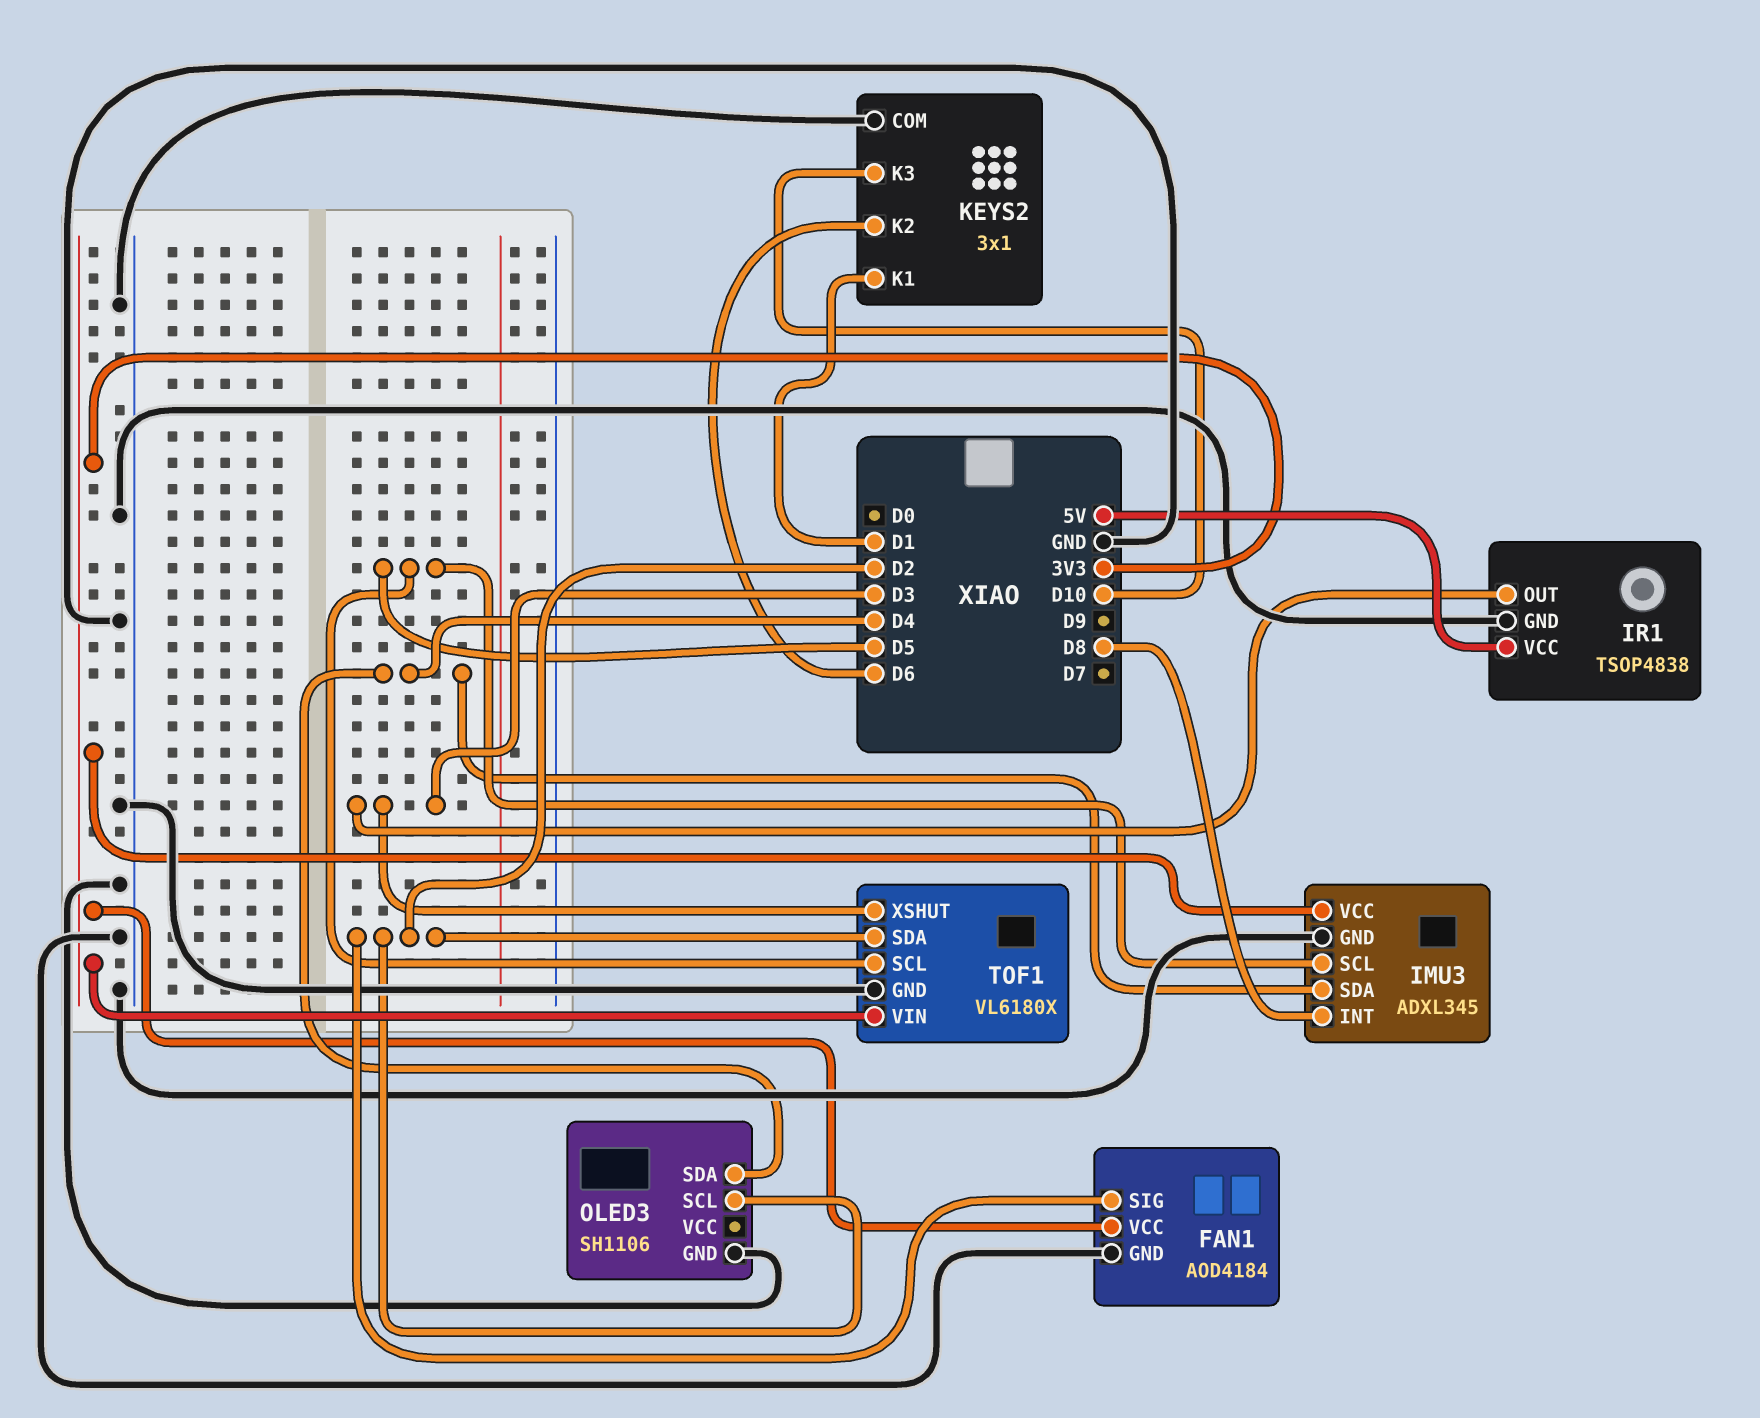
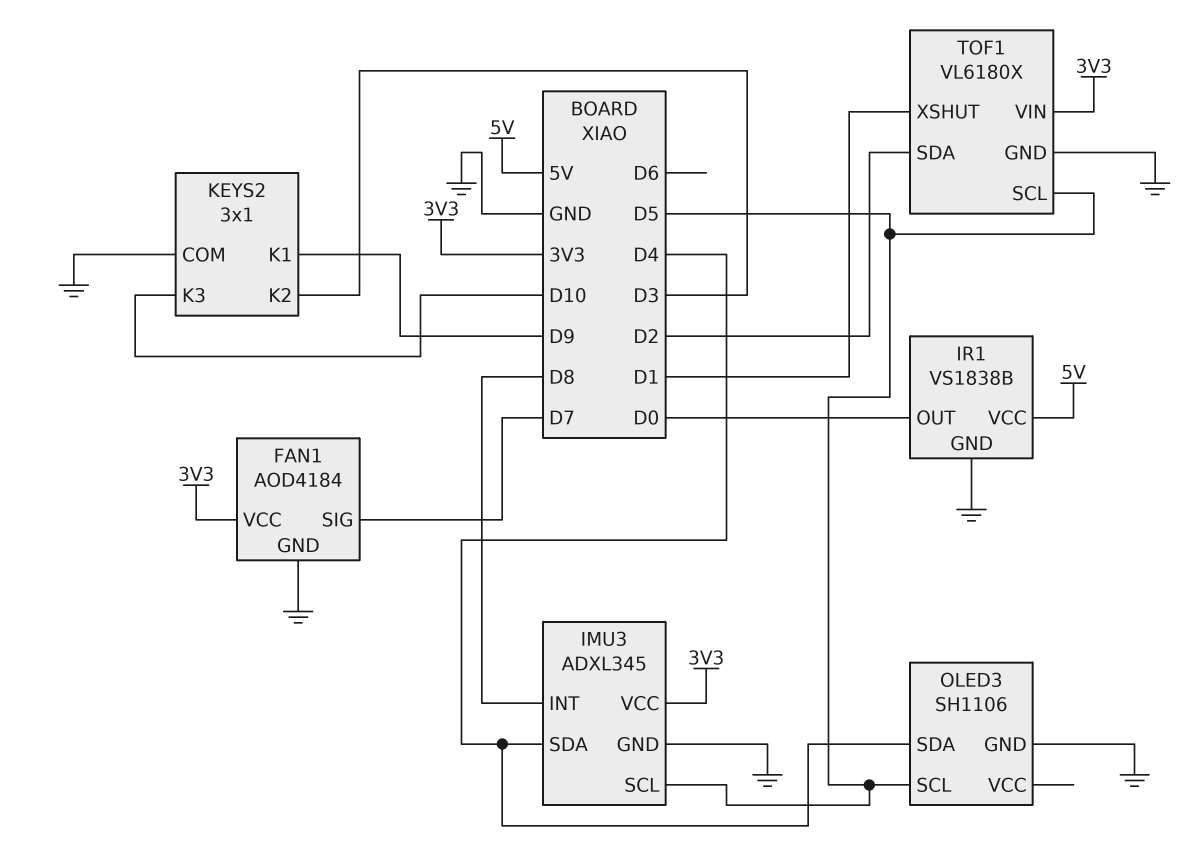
FAN1 pin SIG: D2 -> D7
IR1: TSOP4838 -> VS1838B
IR1 pin OUT: D3 -> D0
KEYS2 pin K1: D1 -> D9
KEYS2 pin K2: D6 -> D3
OLED3 pin SCL: D2 -> D5
TOF1 pin XSHUT: D3 -> D1

